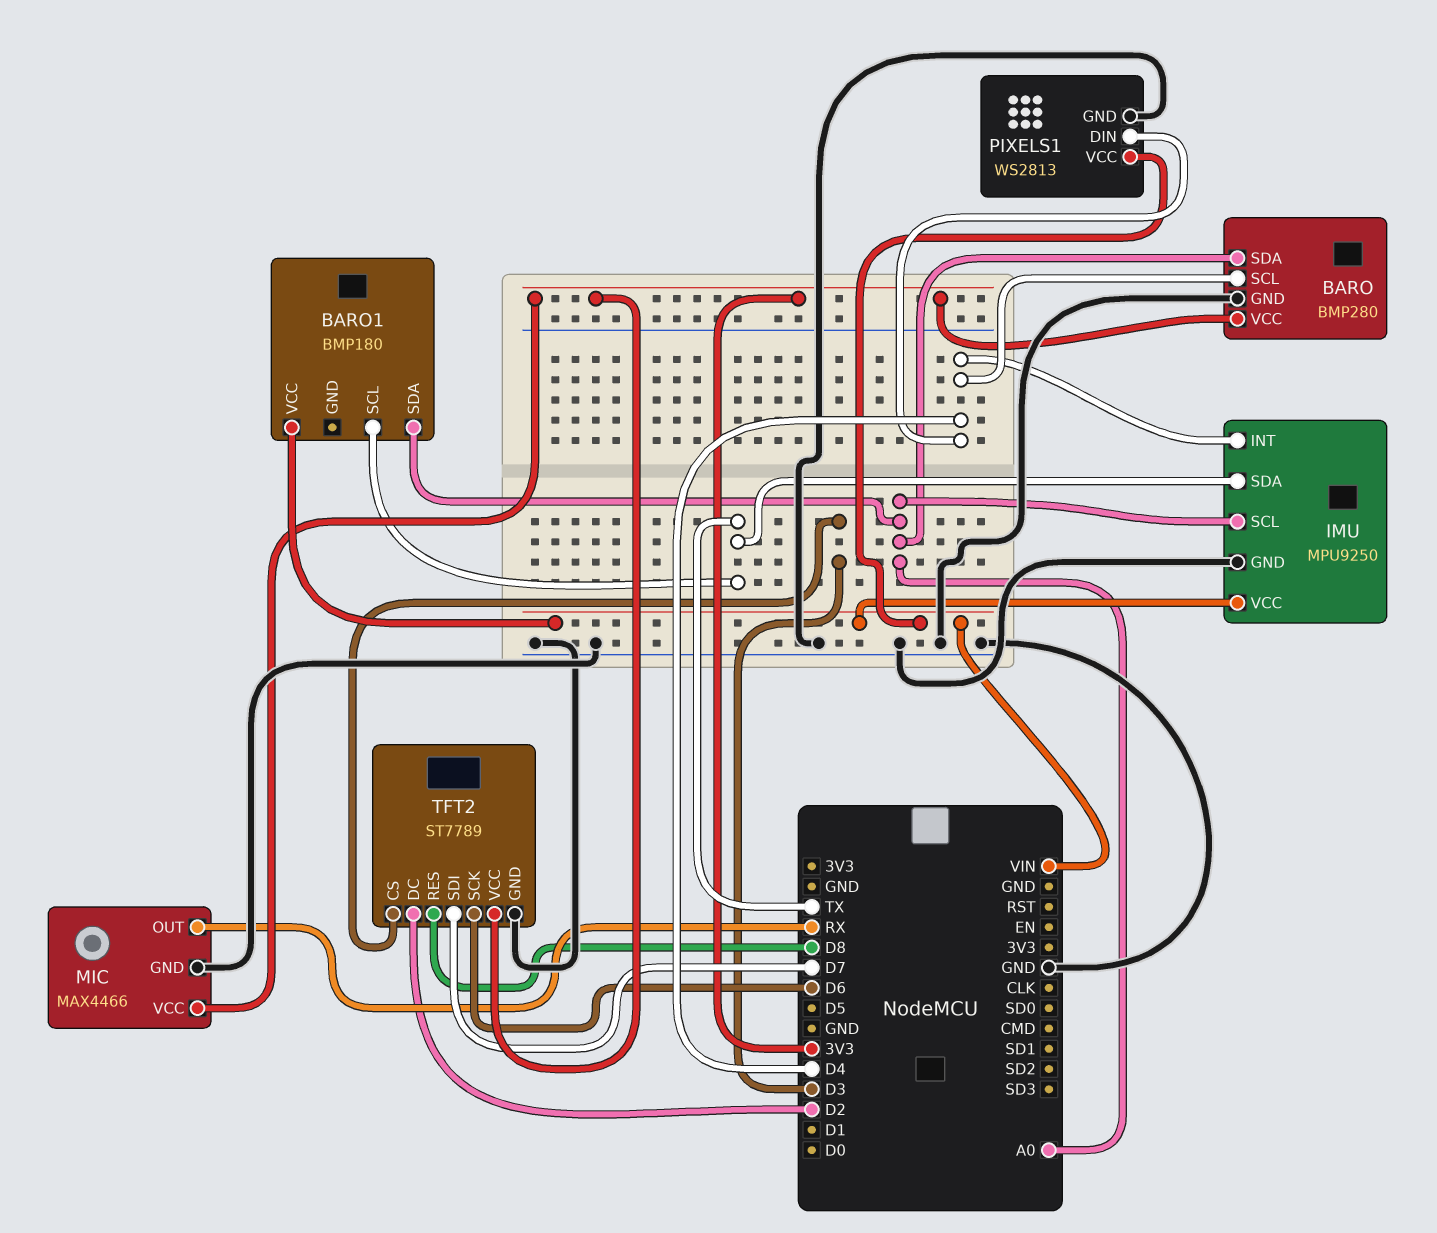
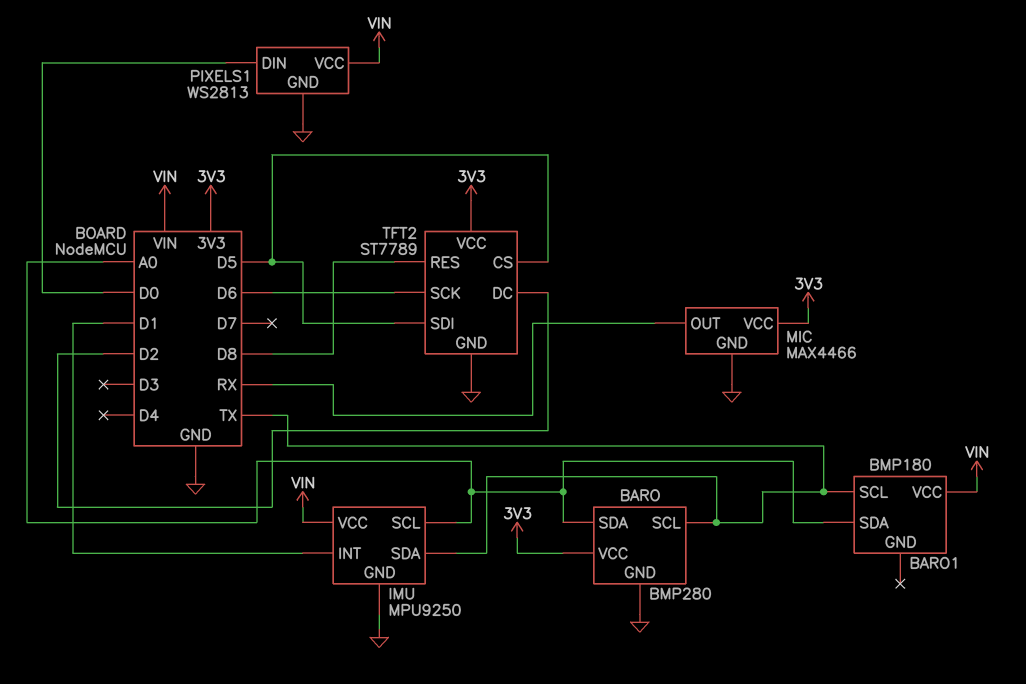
BARO pin SCL: D4 -> TX
IMU pin INT: D4 -> D1
PIXELS1 pin DIN: D4 -> D0
TFT2 pin CS: D3 -> D5
TFT2 pin SDI: D7 -> D5

